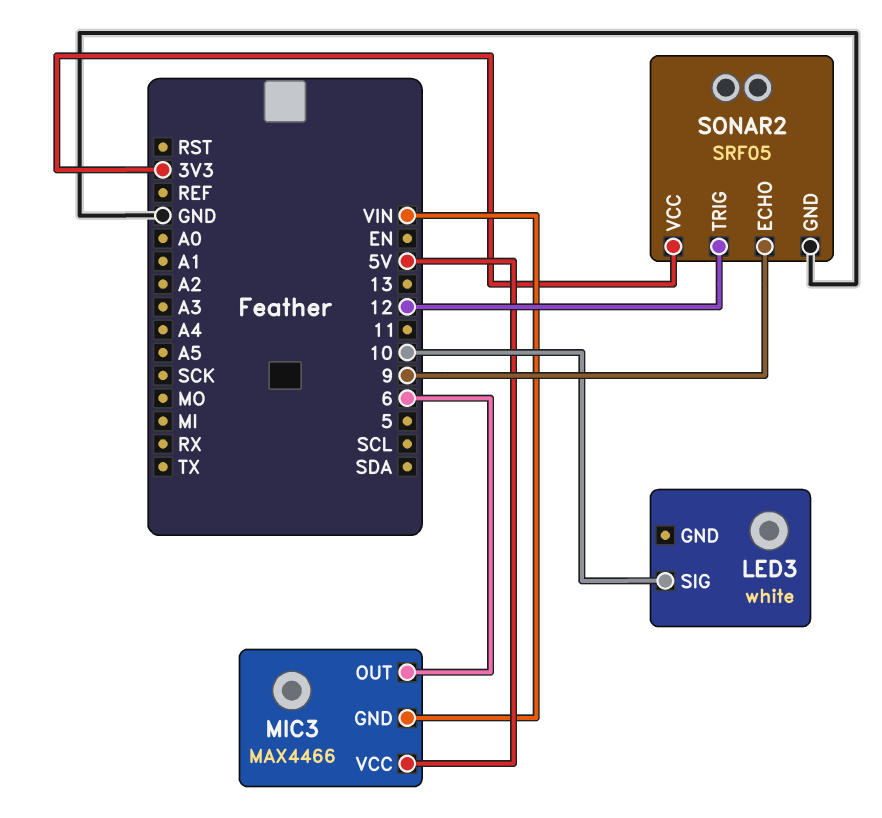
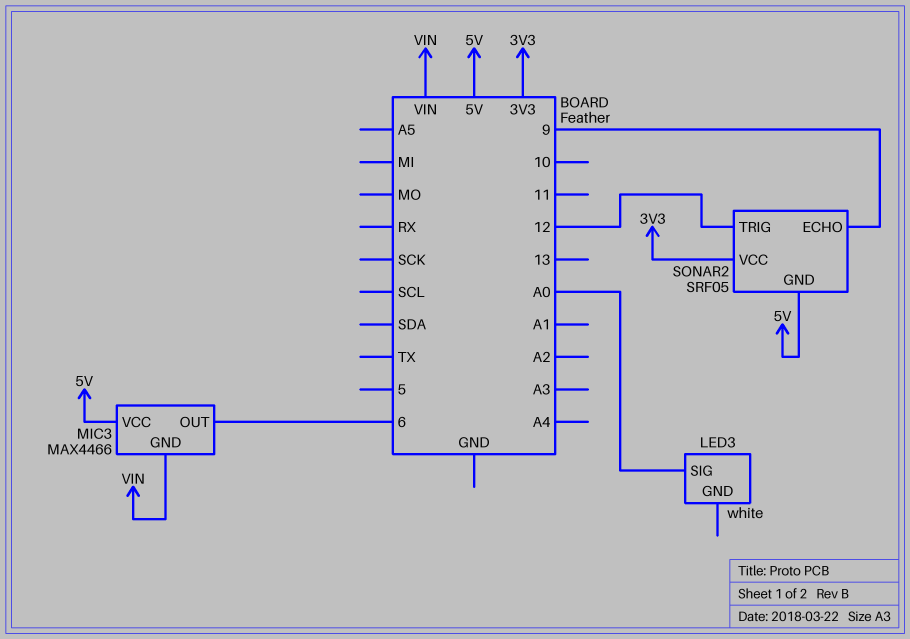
LED3 pin SIG: 10 -> A0
SONAR2 pin GND: GND -> 5V

